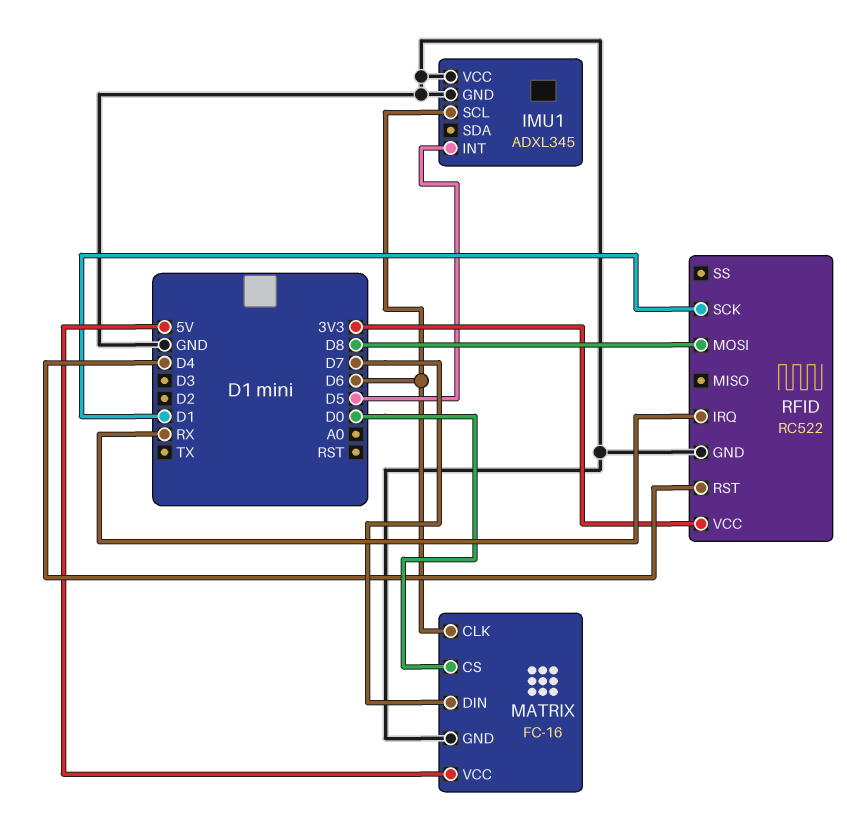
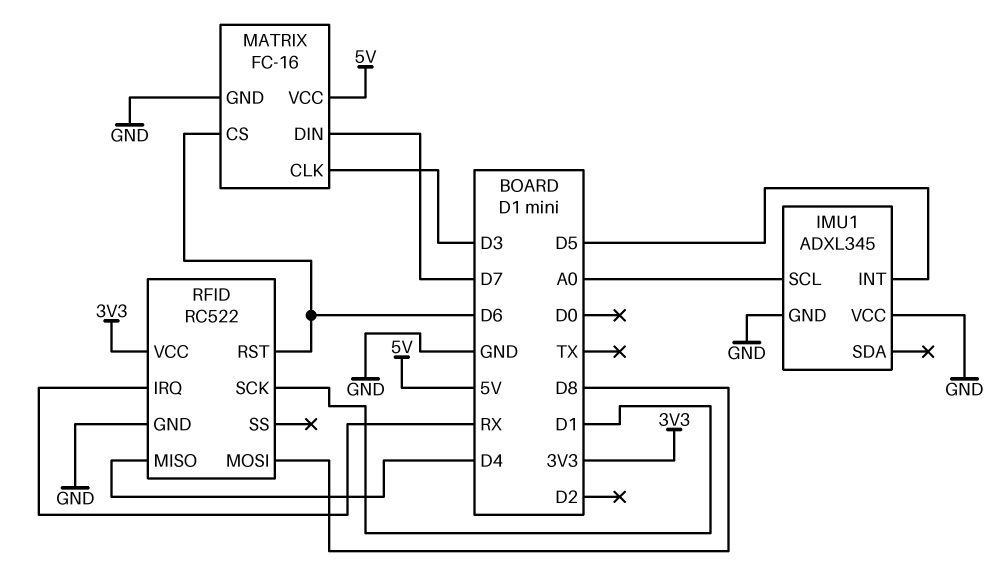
IMU1 pin SCL: D6 -> A0
MATRIX pin CLK: D6 -> D3
MATRIX pin CS: D0 -> D6
RFID pin MISO: none -> D4
RFID pin RST: D4 -> D6

